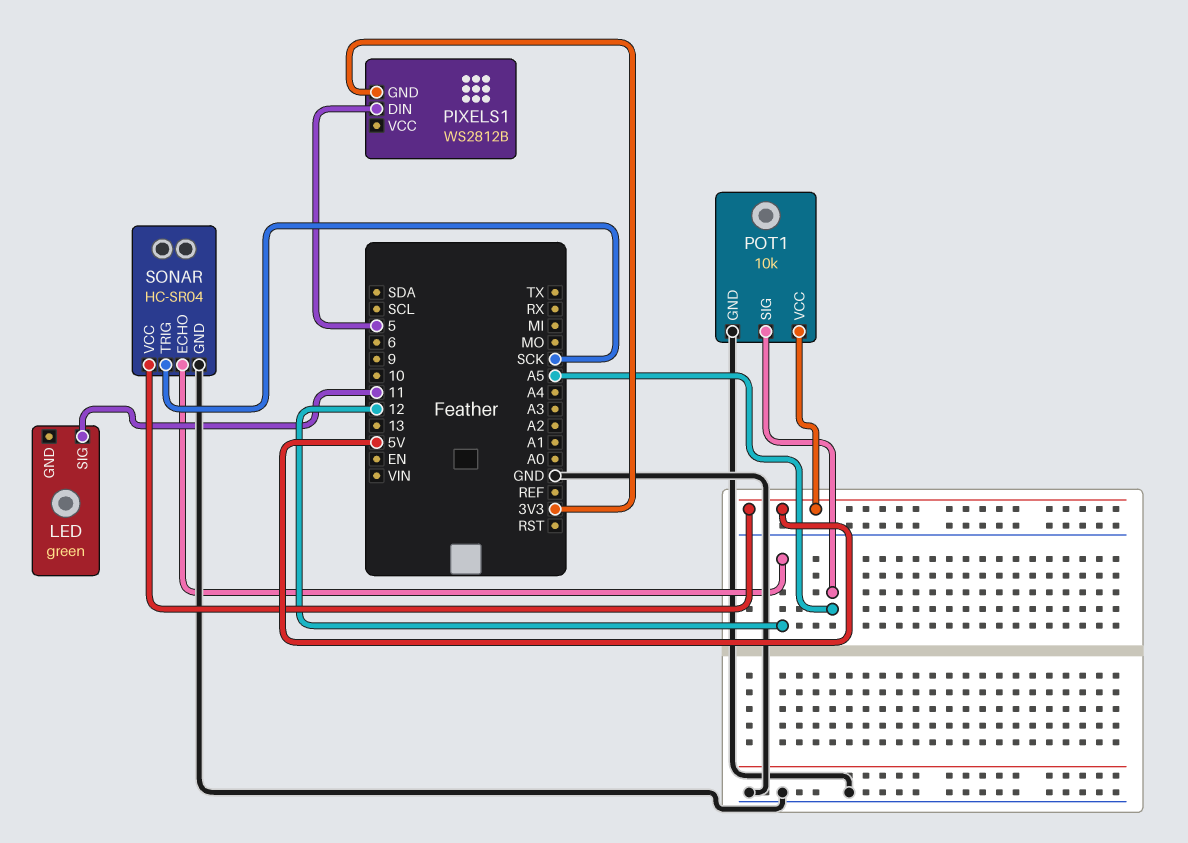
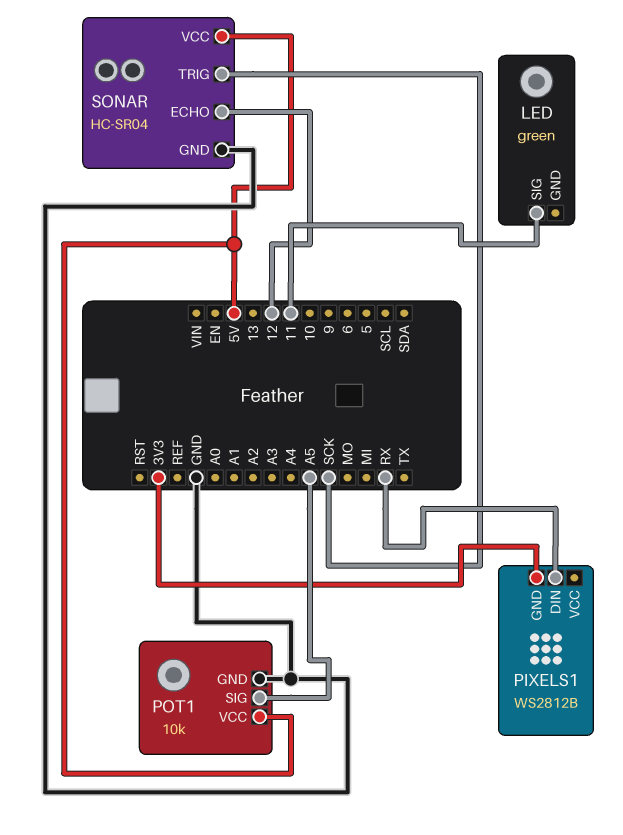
PIXELS1 pin DIN: 5 -> RX

